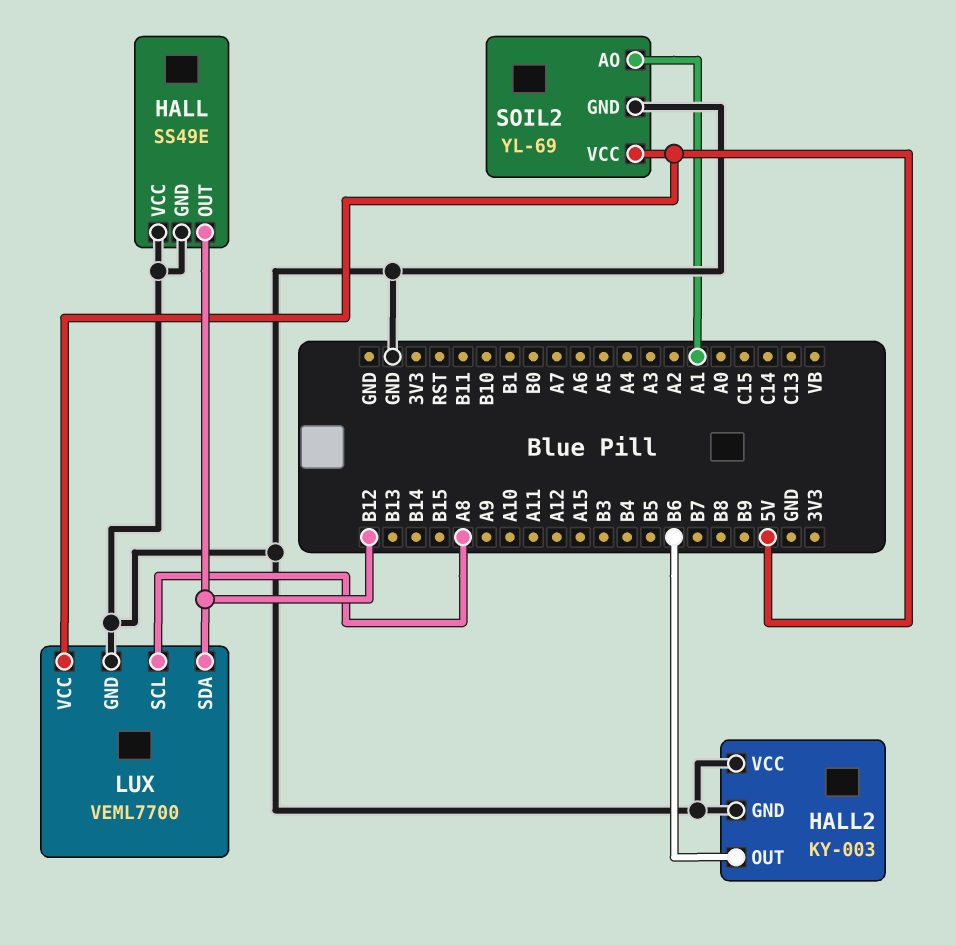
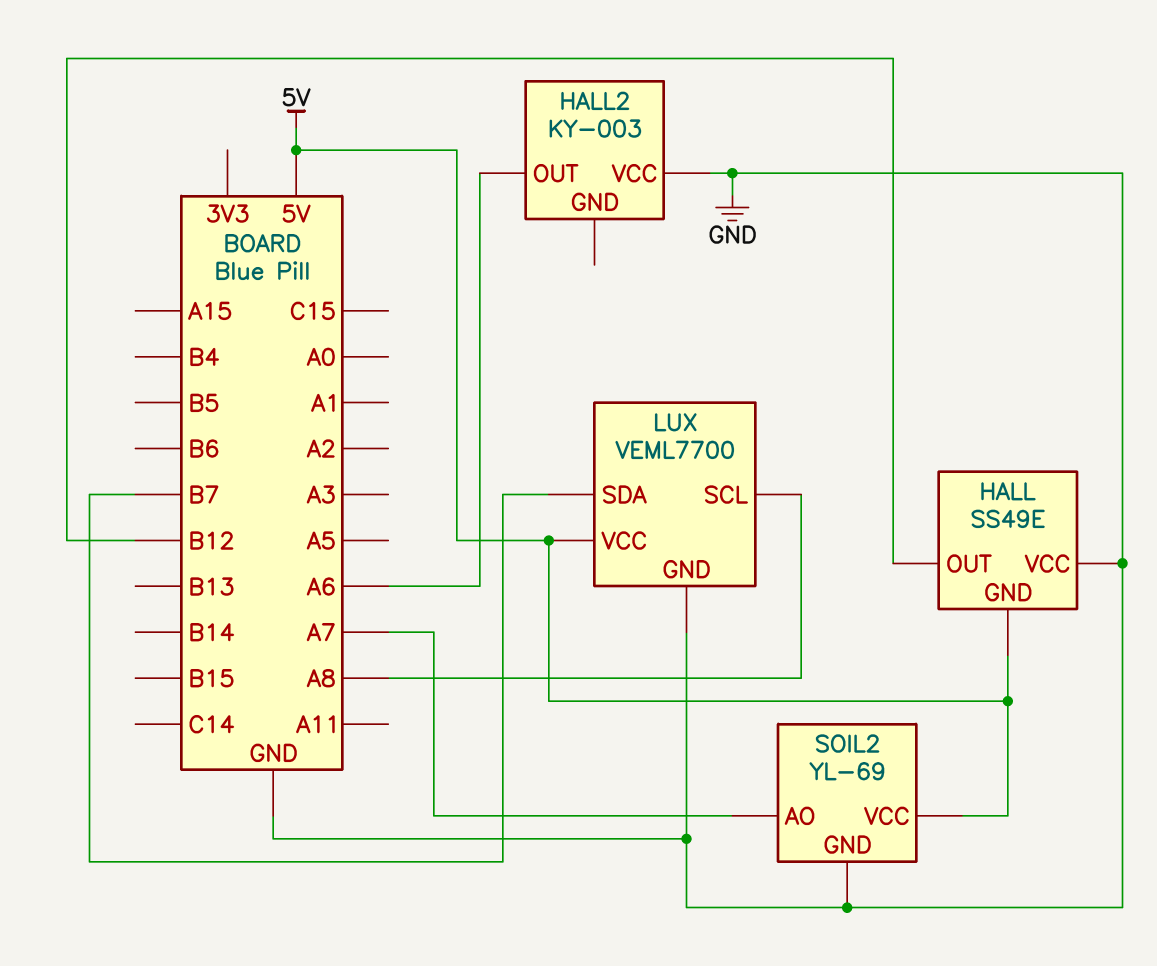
HALL pin GND: GND -> 5V
HALL2 pin GND: GND -> none
HALL2 pin OUT: B6 -> A6
LUX pin SDA: B12 -> B7
SOIL2 pin AO: A1 -> A7

